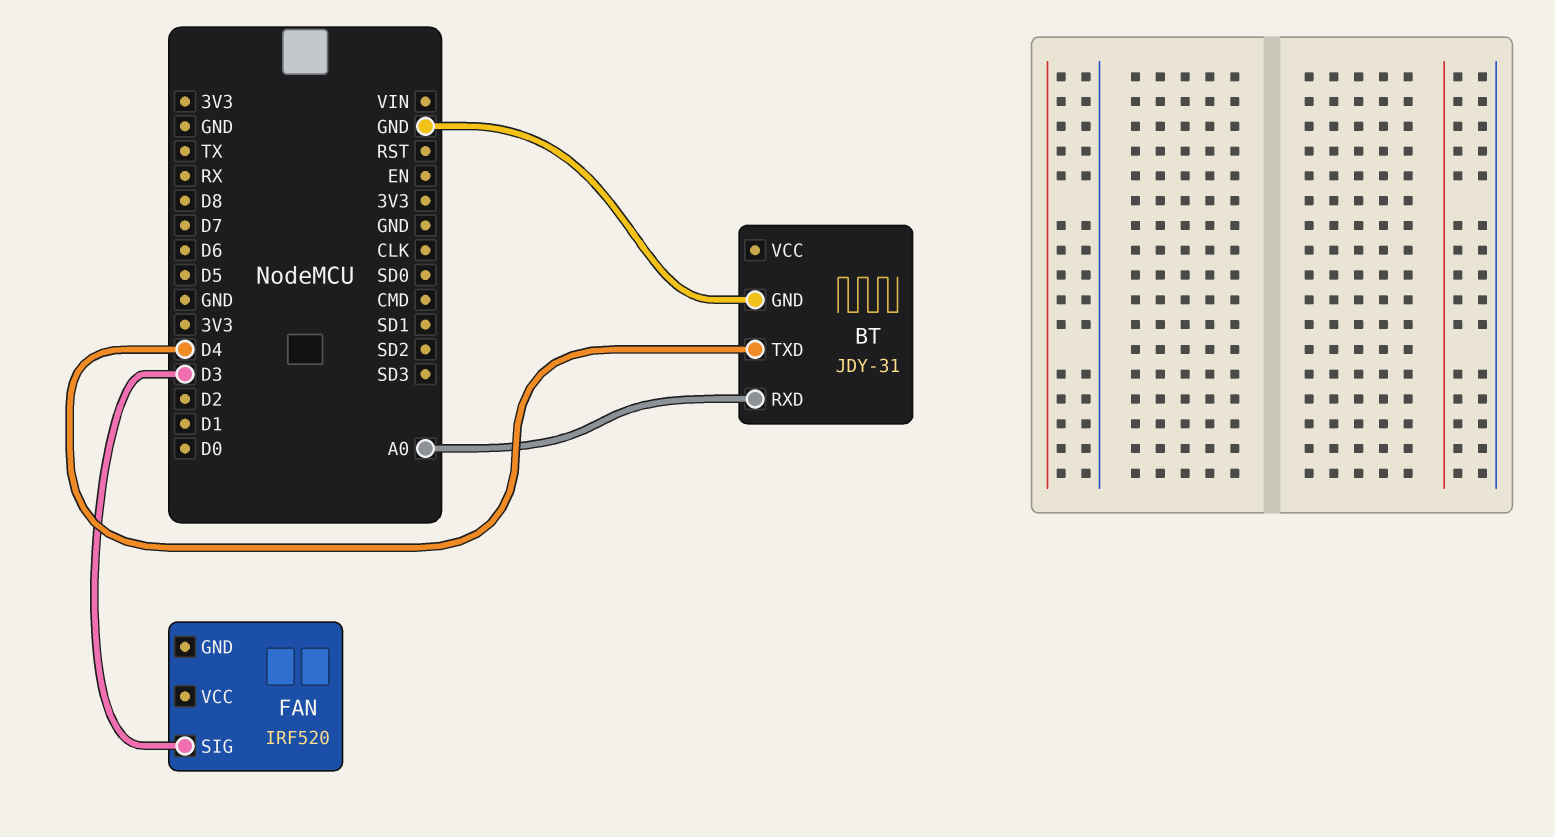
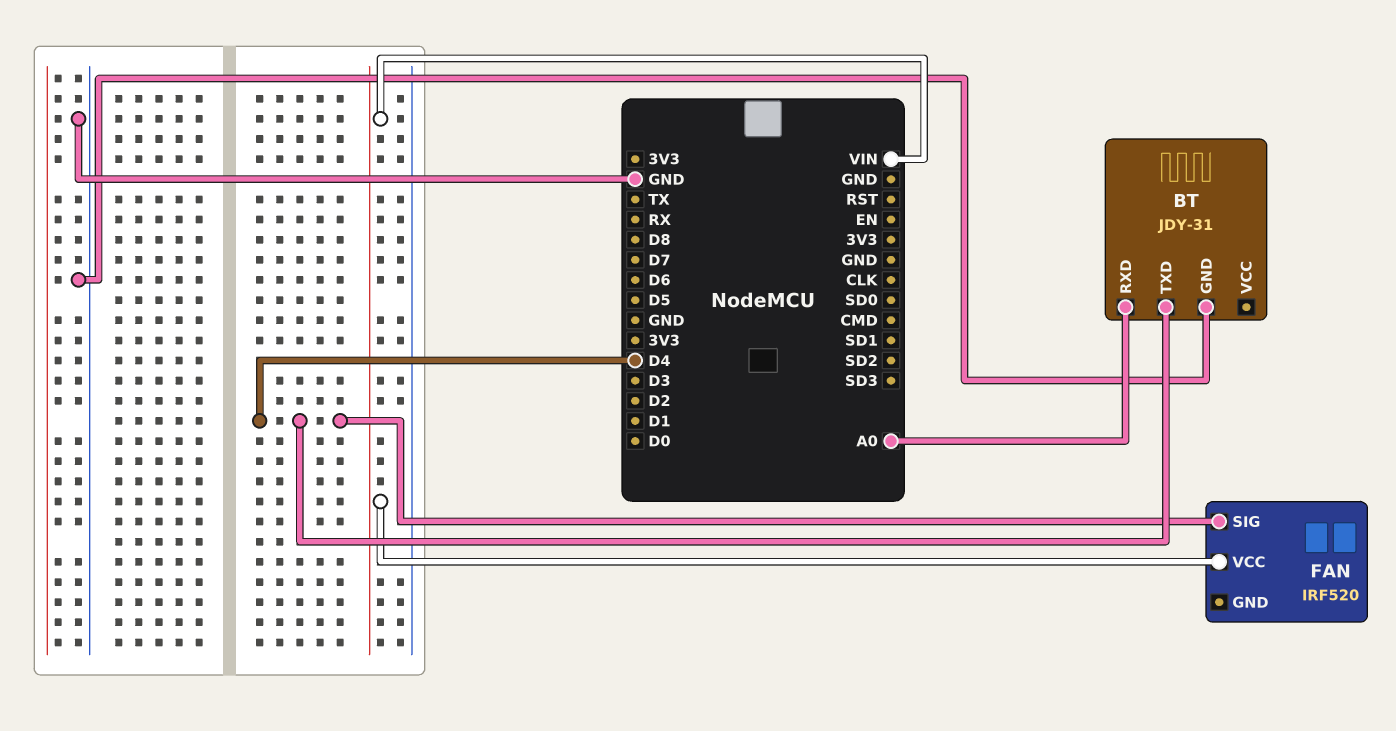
FAN pin SIG: D3 -> D4
FAN pin VCC: none -> VIN

